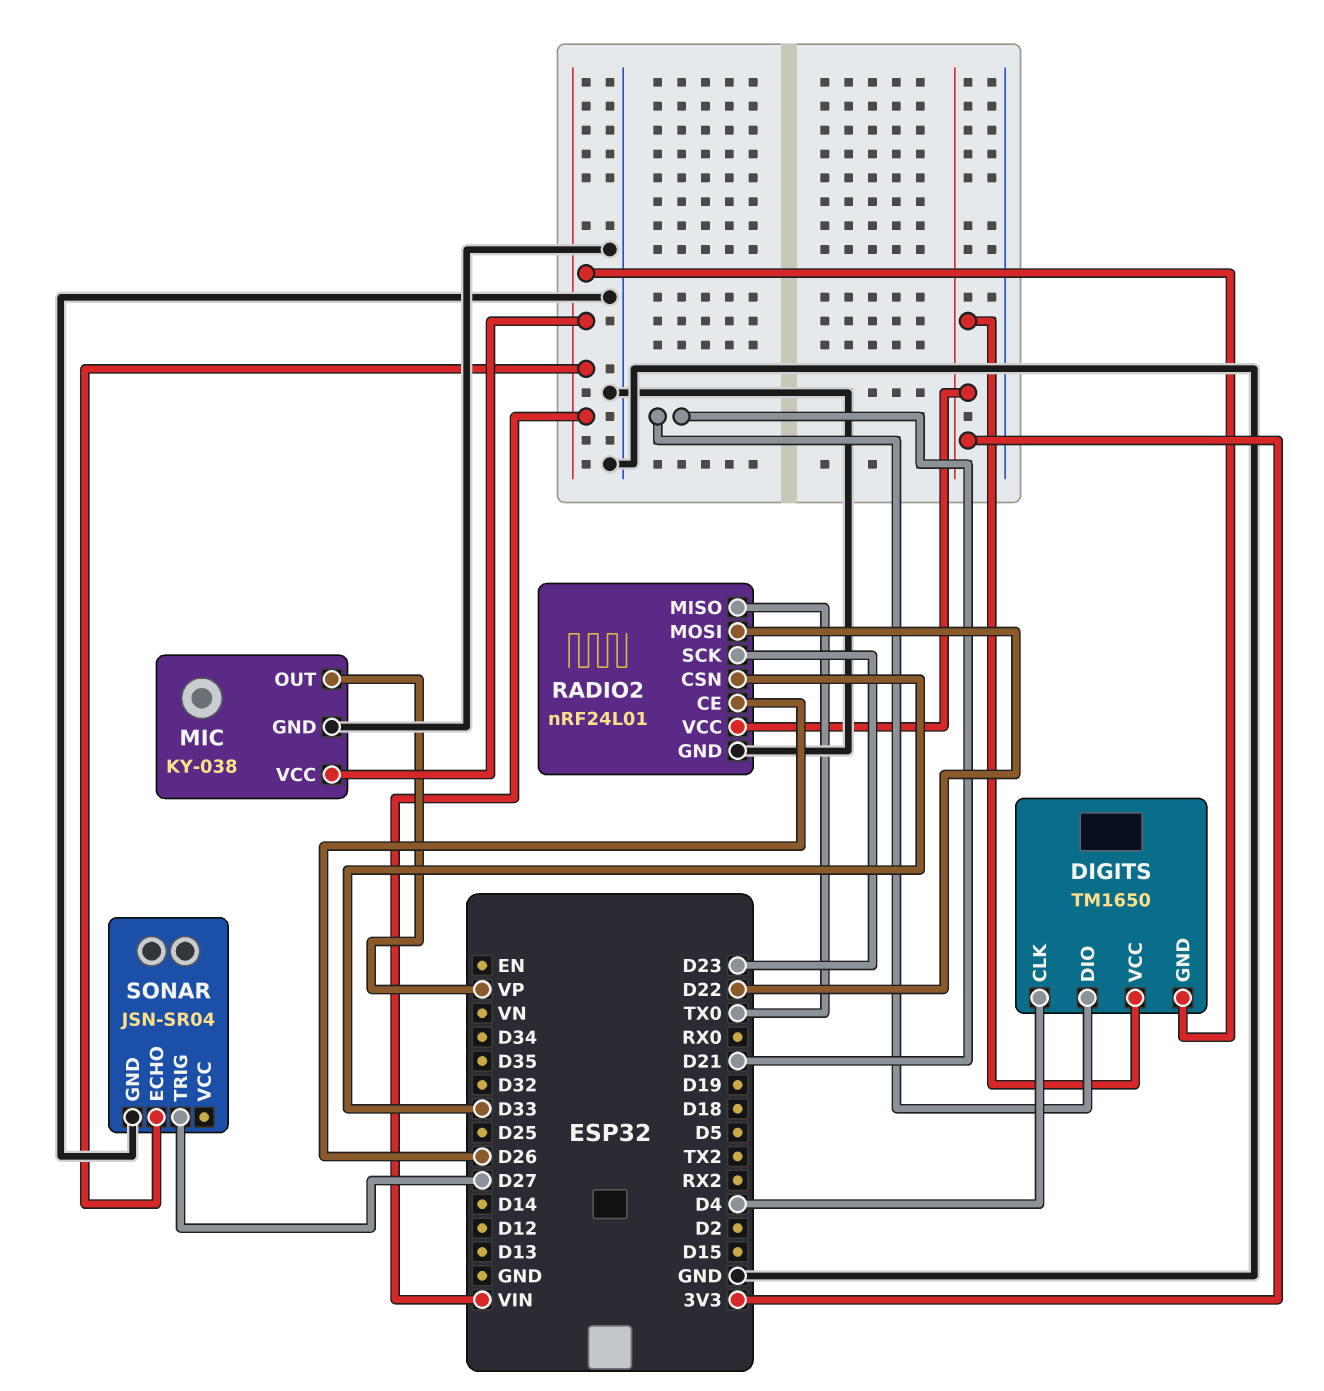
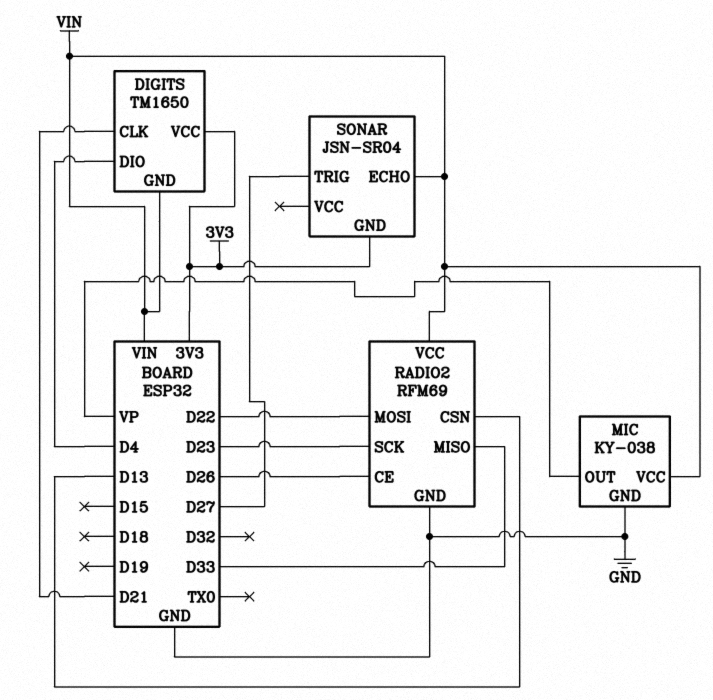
DIGITS pin CLK: D4 -> D21
DIGITS pin DIO: D21 -> D4
RADIO2: nRF24L01 -> RFM69
RADIO2 pin CSN: D33 -> D13
RADIO2 pin MISO: TX0 -> D33
RADIO2 pin VCC: 3V3 -> VIN
SONAR pin GND: GND -> 3V3

